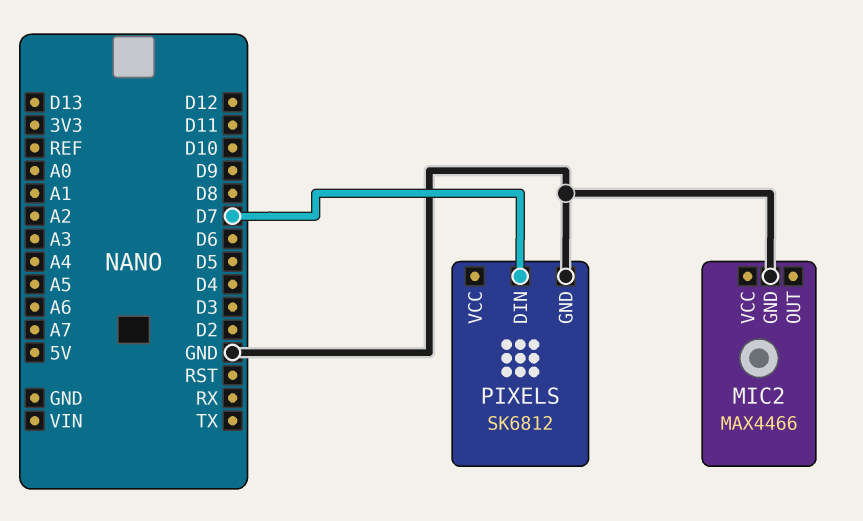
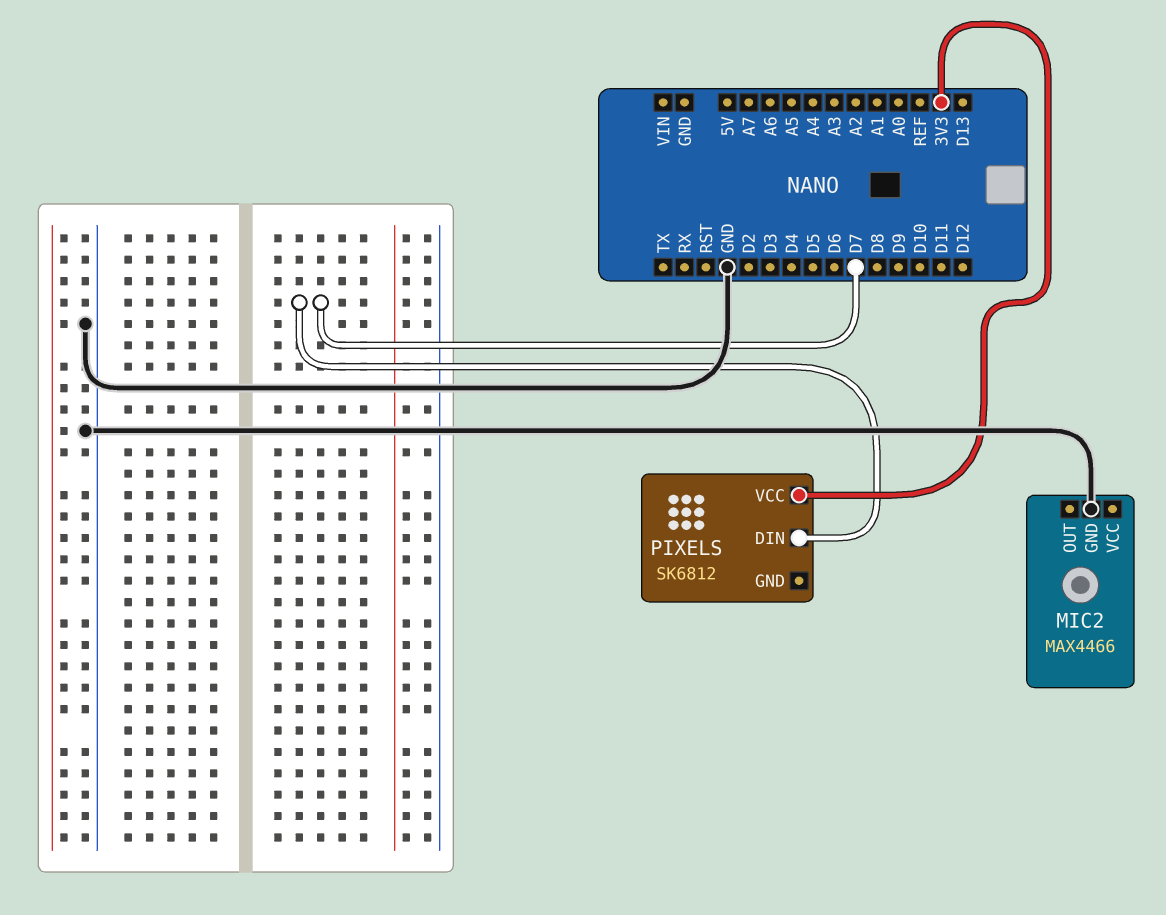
PIXELS pin GND: GND -> none
PIXELS pin VCC: none -> 3V3

